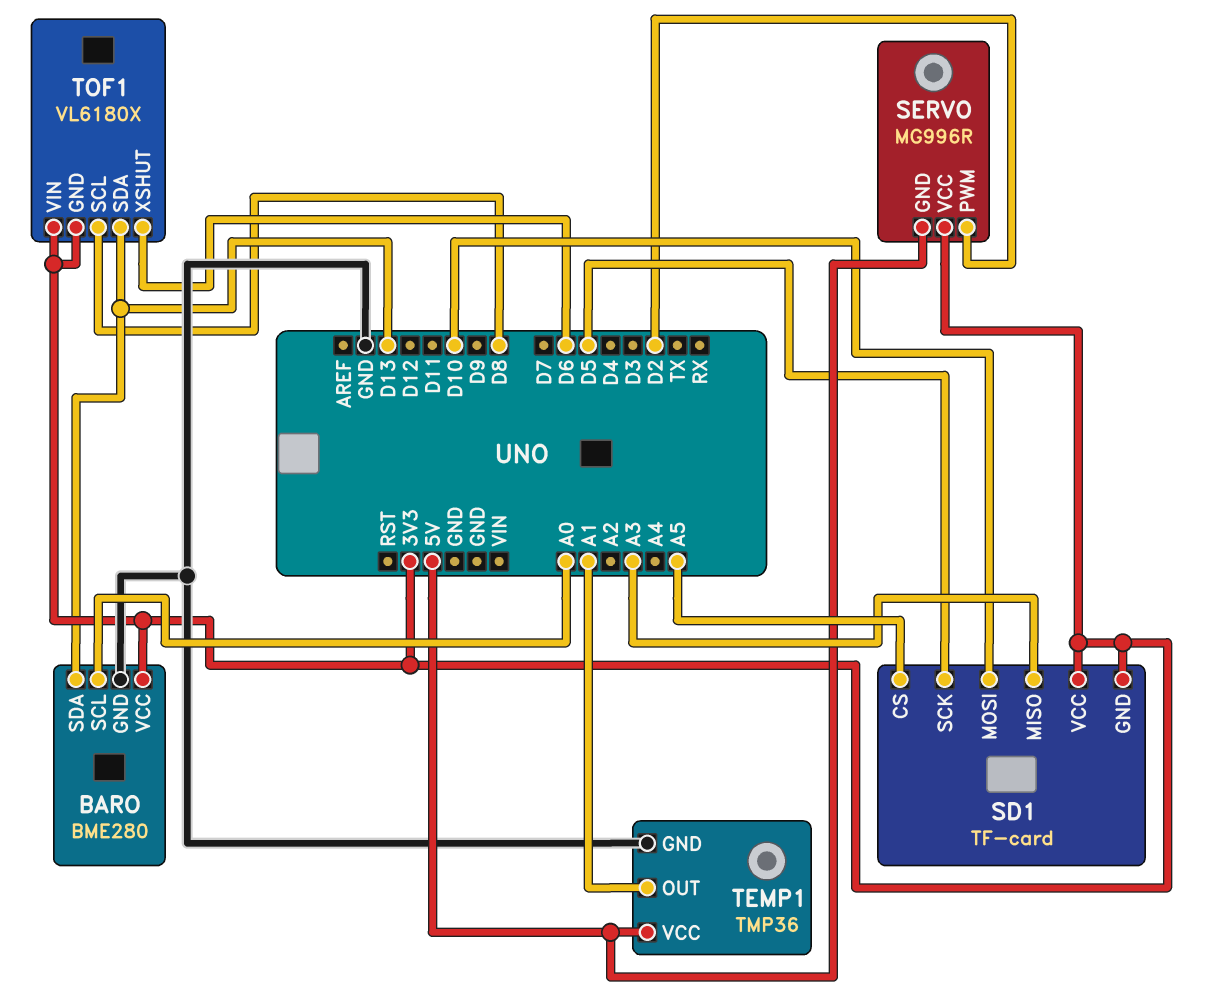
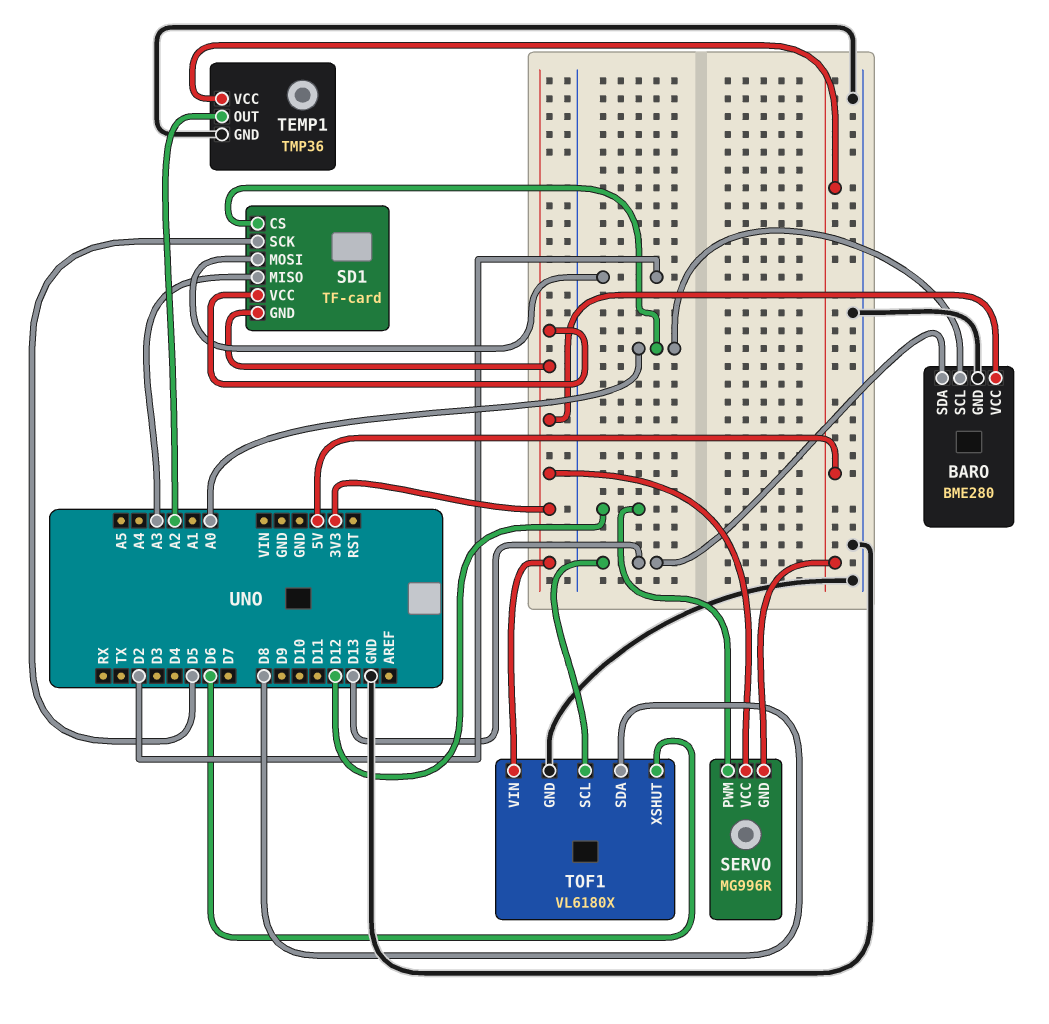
SD1 pin CS: A5 -> A0
SD1 pin MOSI: D10 -> D2
SERVO pin PWM: D2 -> D12
TEMP1 pin OUT: A1 -> A2
TOF1 pin GND: 3V3 -> GND
TOF1 pin SCL: D8 -> D13
TOF1 pin SDA: D13 -> D8

